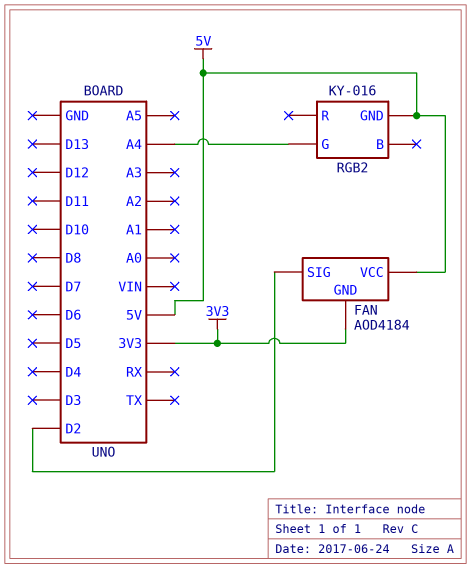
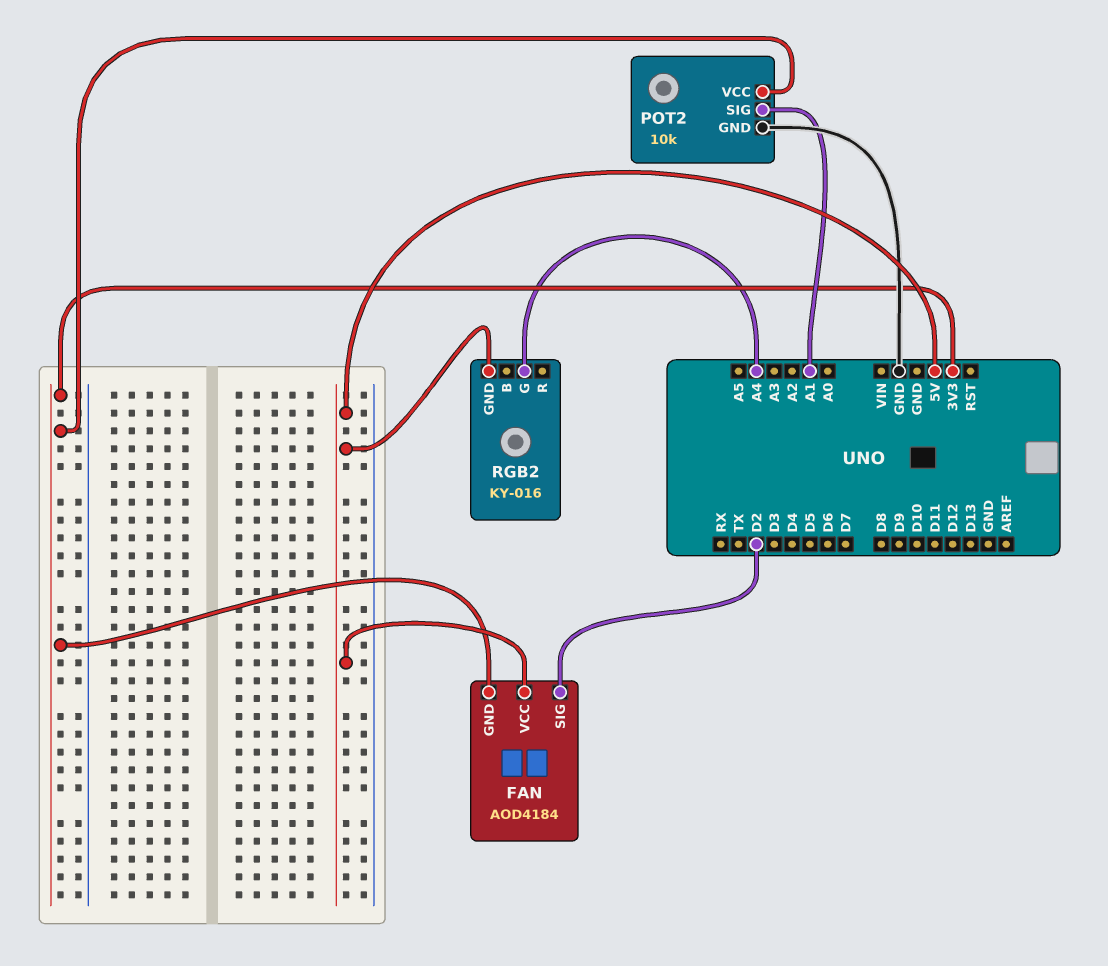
POT2: none -> 10k
POT2 pin GND: none -> GND
POT2 pin SIG: none -> A1
POT2 pin VCC: none -> 3V3

